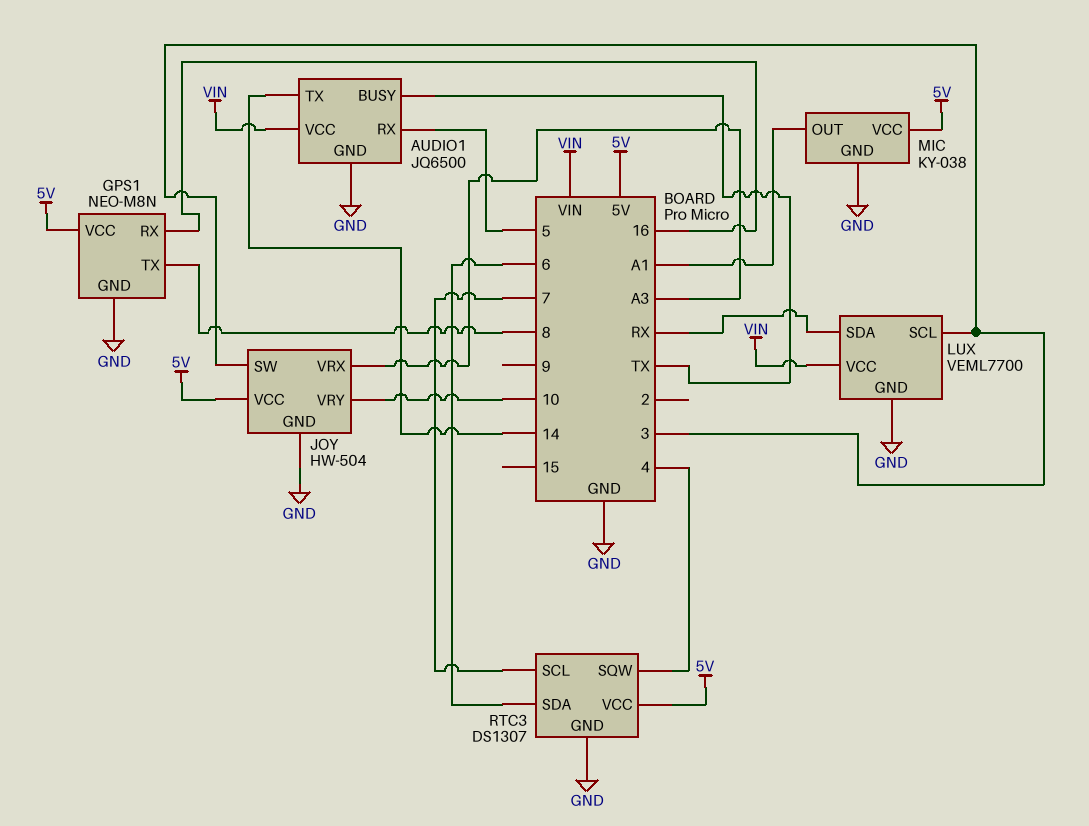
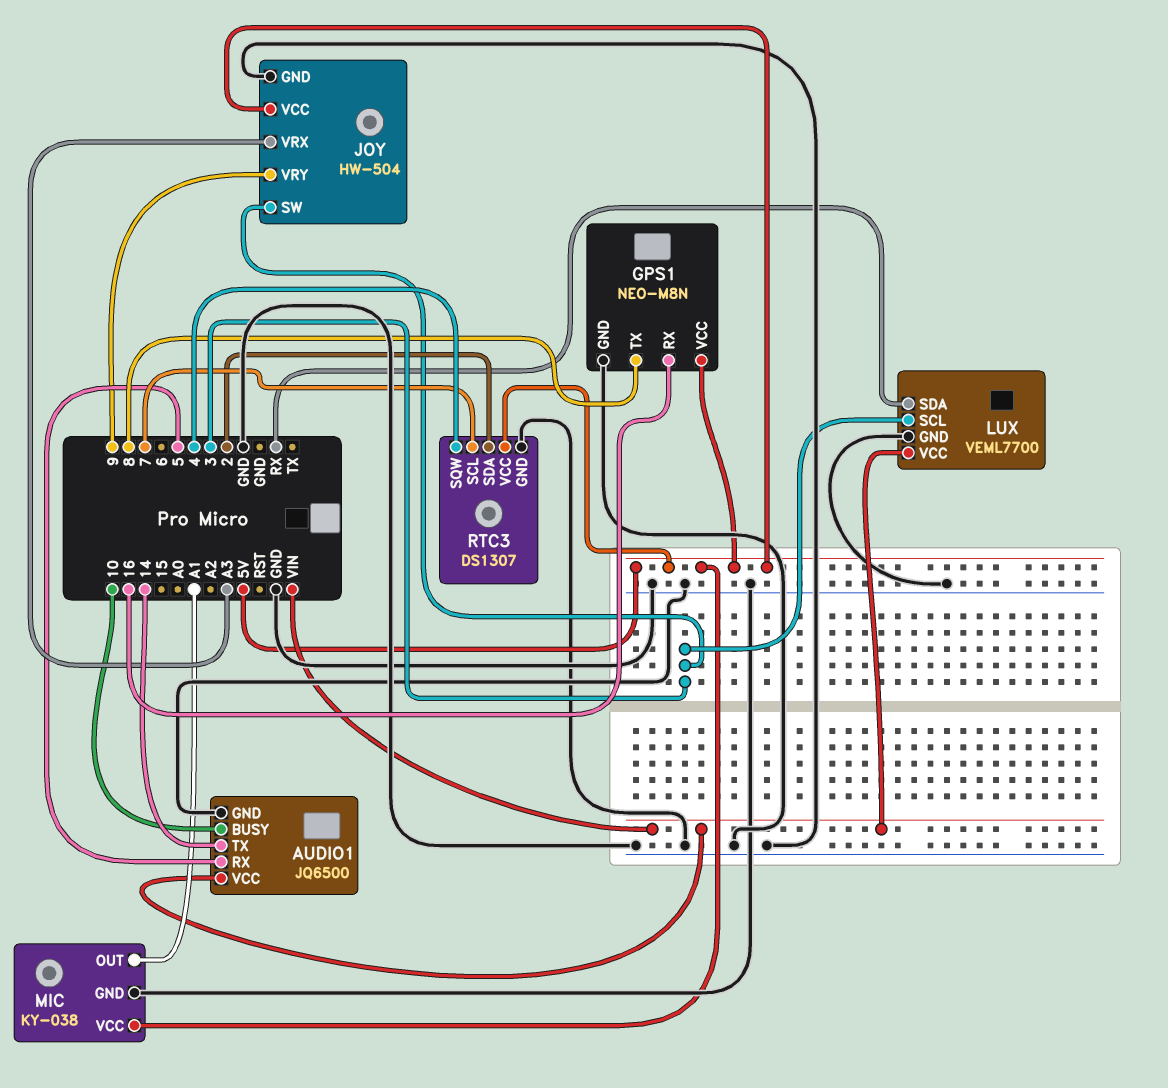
AUDIO1 pin BUSY: TX -> 10
JOY pin VRY: 10 -> 9
RTC3 pin SDA: 6 -> 2

